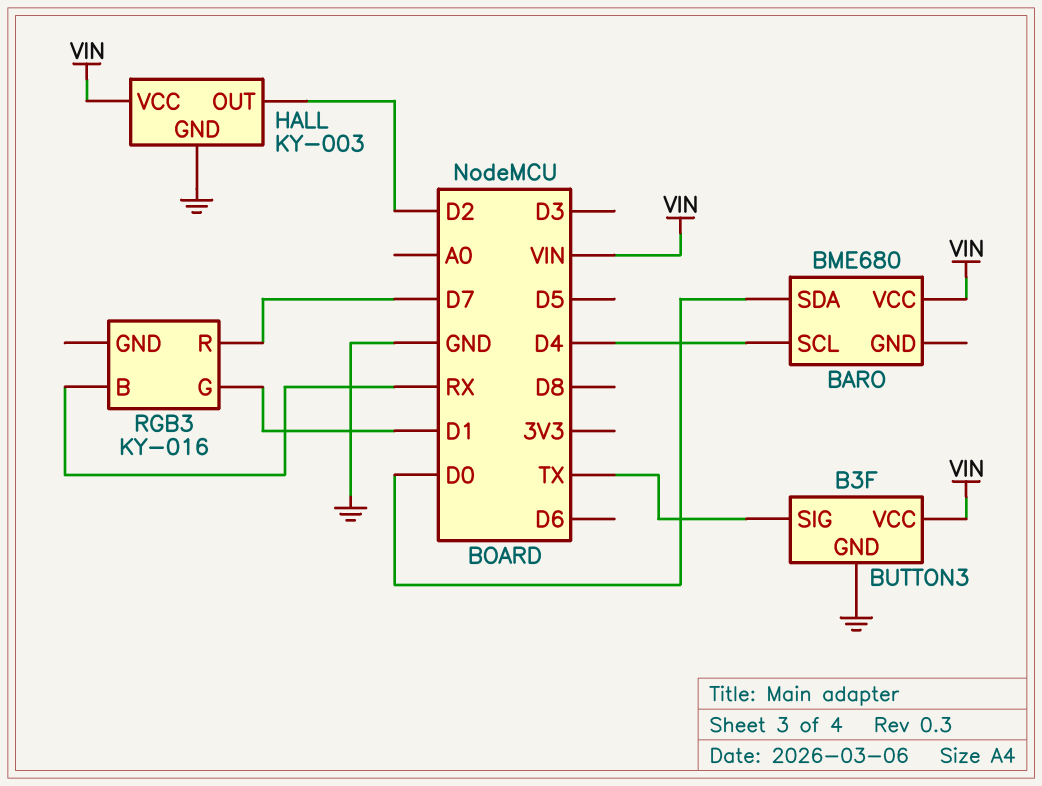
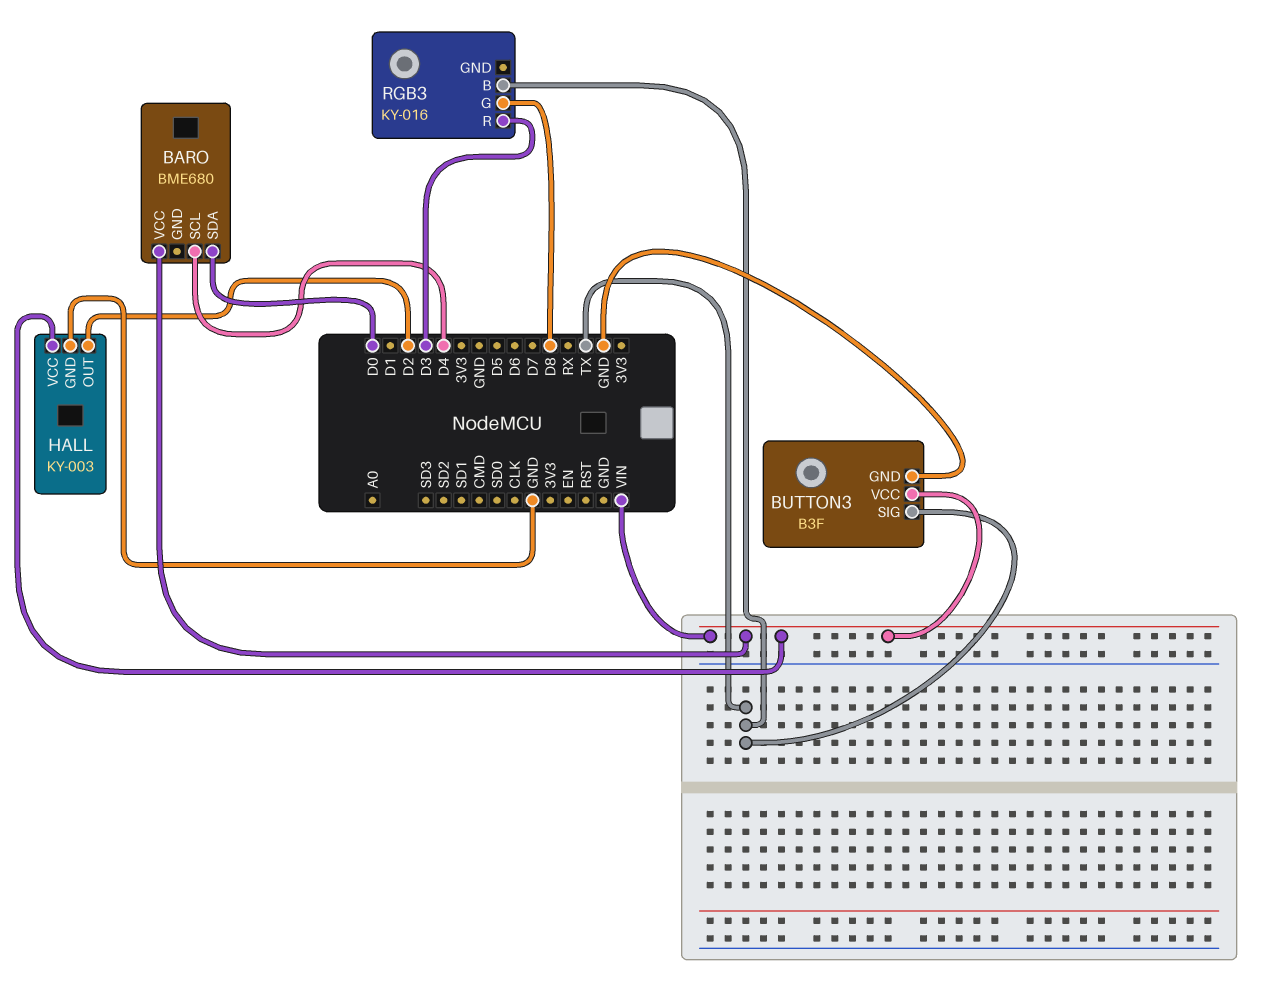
RGB3 pin B: RX -> TX
RGB3 pin G: D1 -> D8
RGB3 pin R: D7 -> D3

